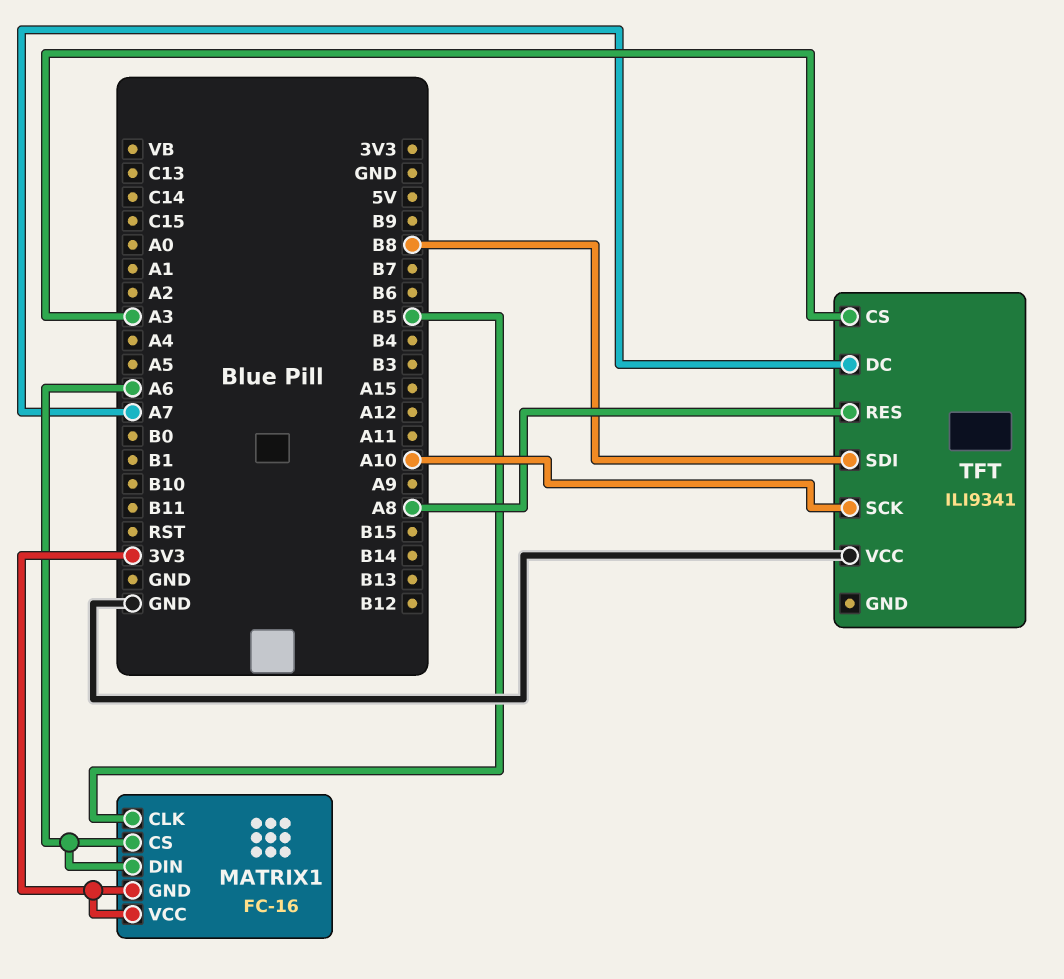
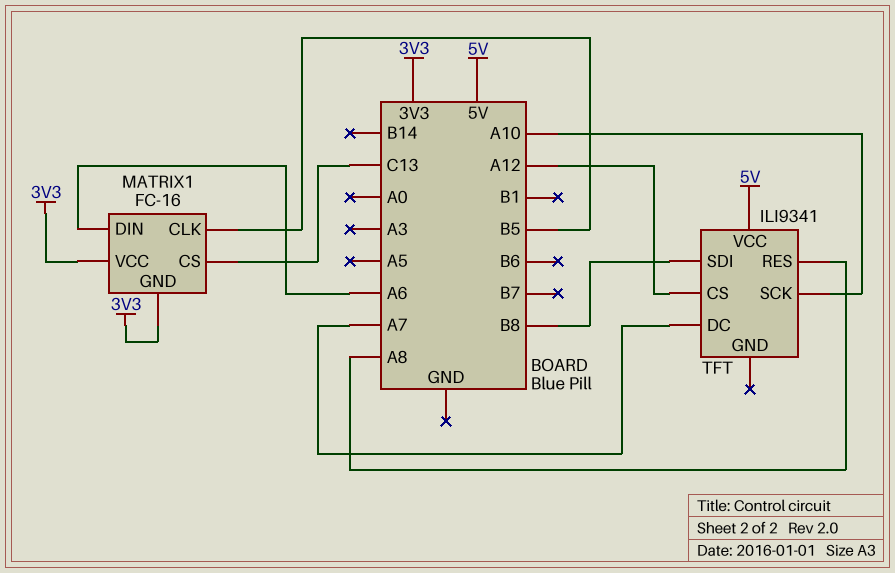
MATRIX1 pin CS: A6 -> C13
TFT pin CS: A3 -> A12
TFT pin VCC: GND -> 5V

